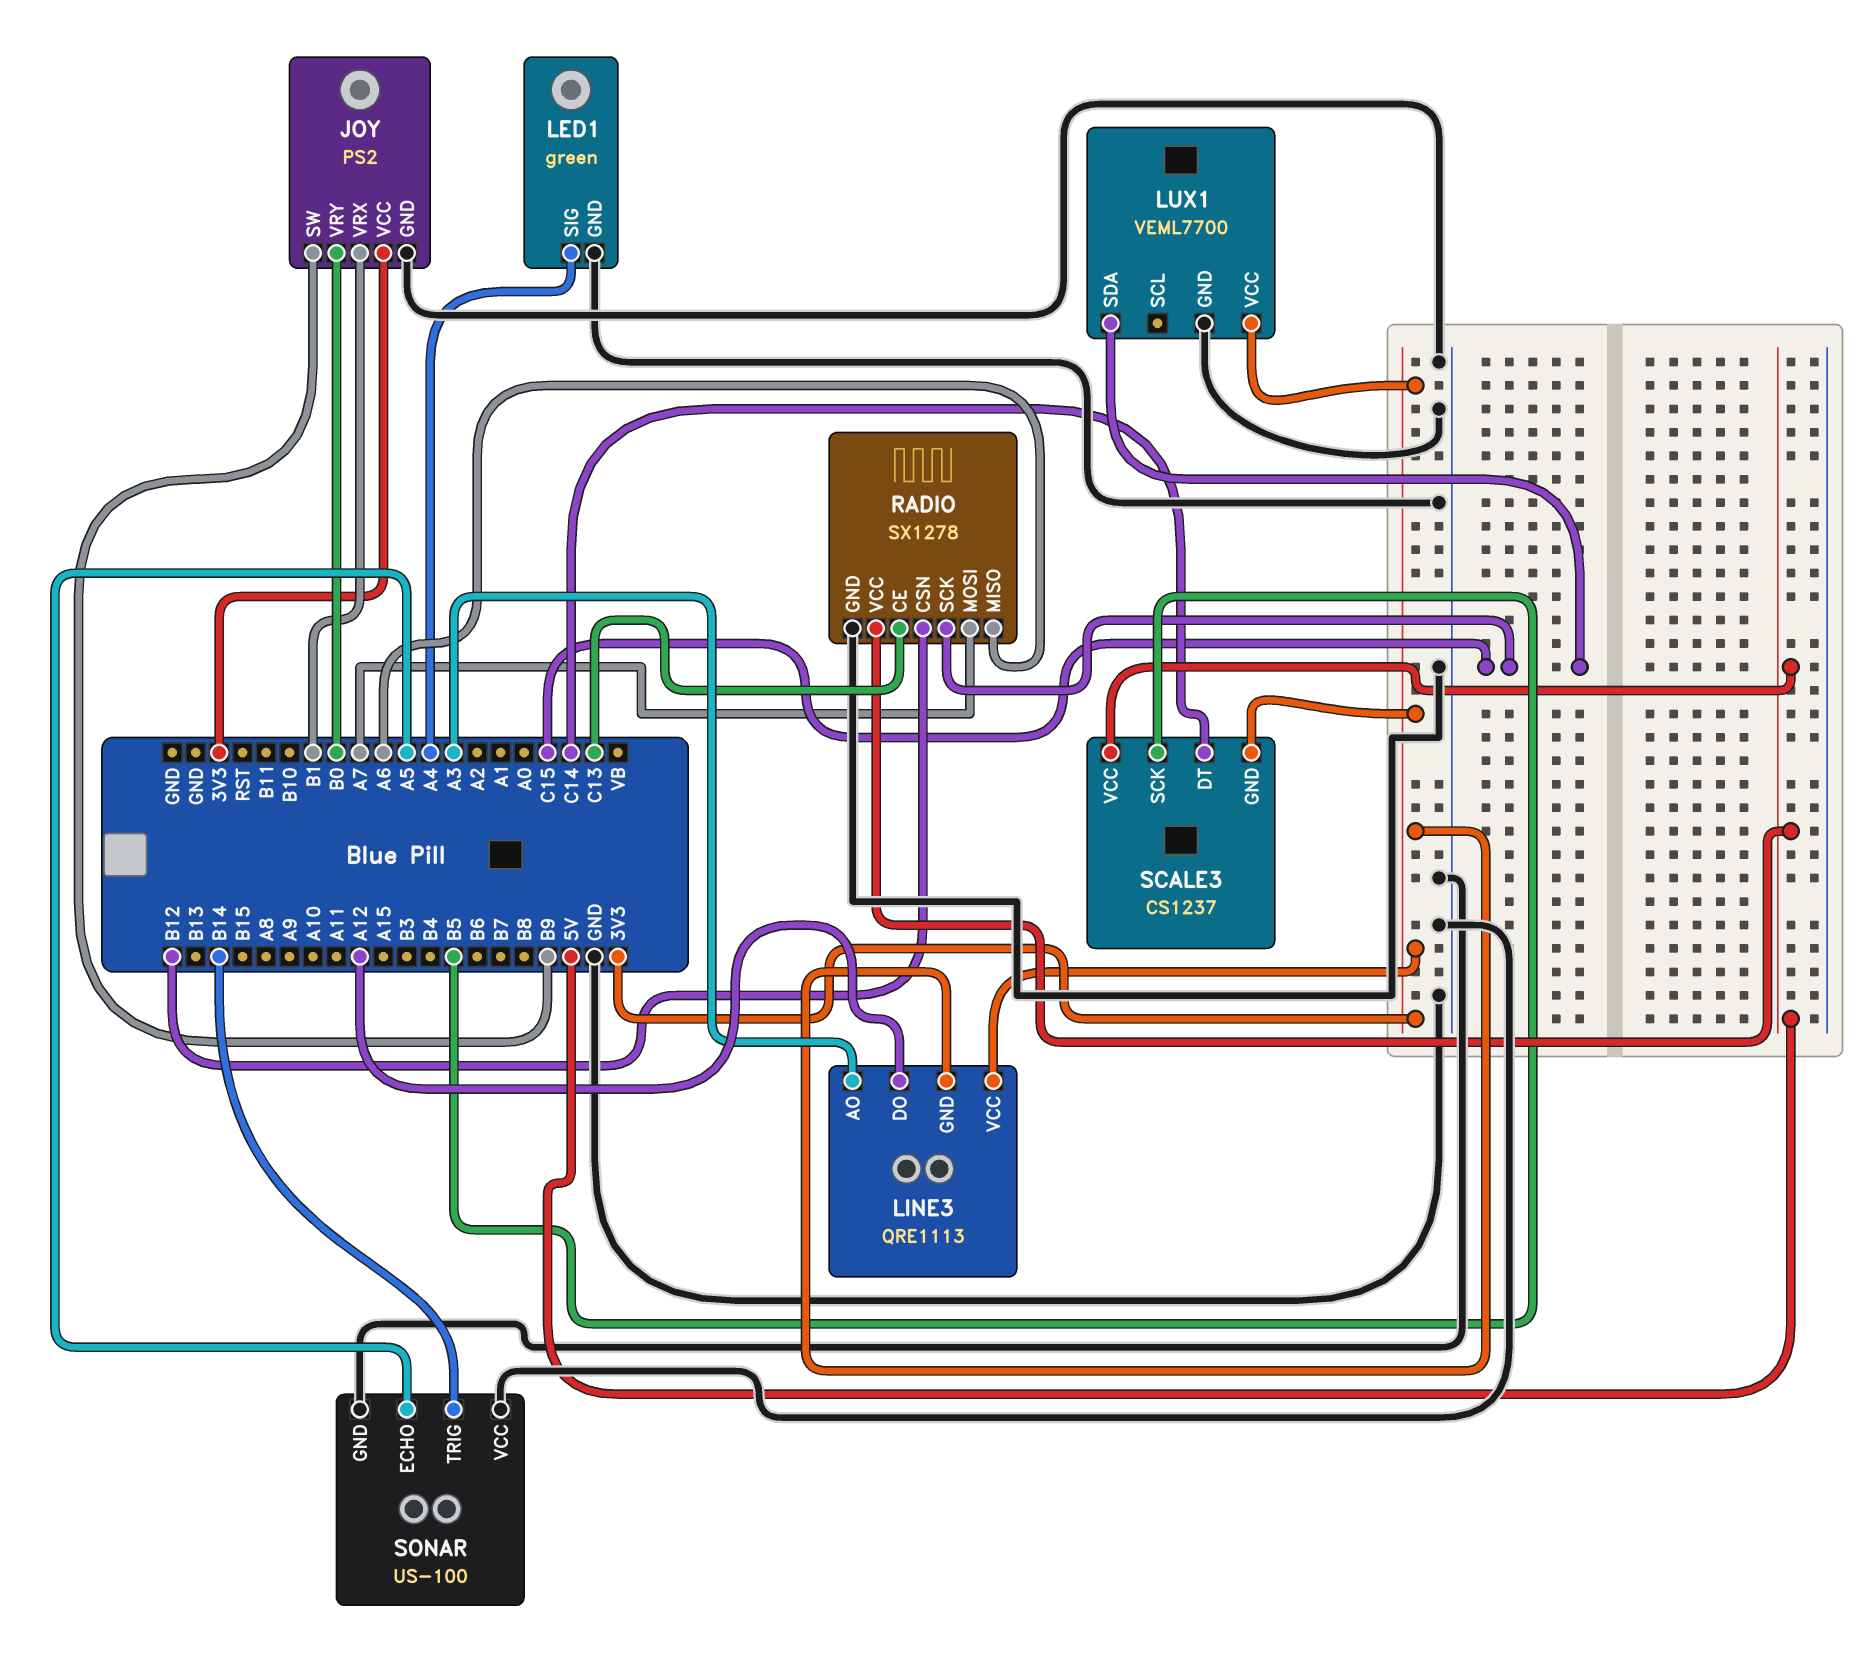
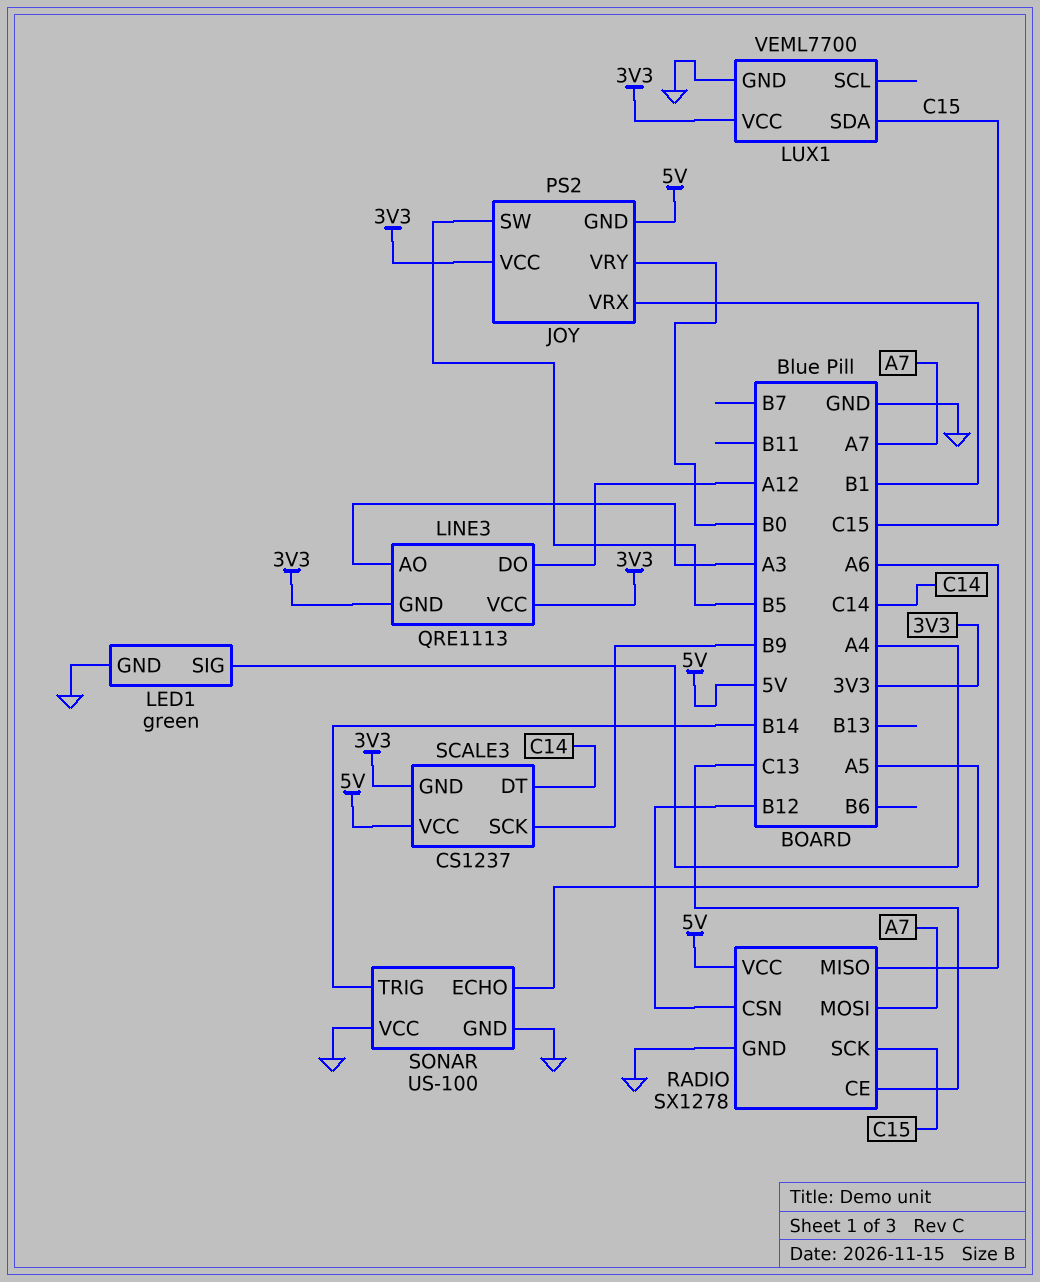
JOY pin GND: GND -> 5V
JOY pin SW: B9 -> B5
SCALE3 pin SCK: B5 -> B9

